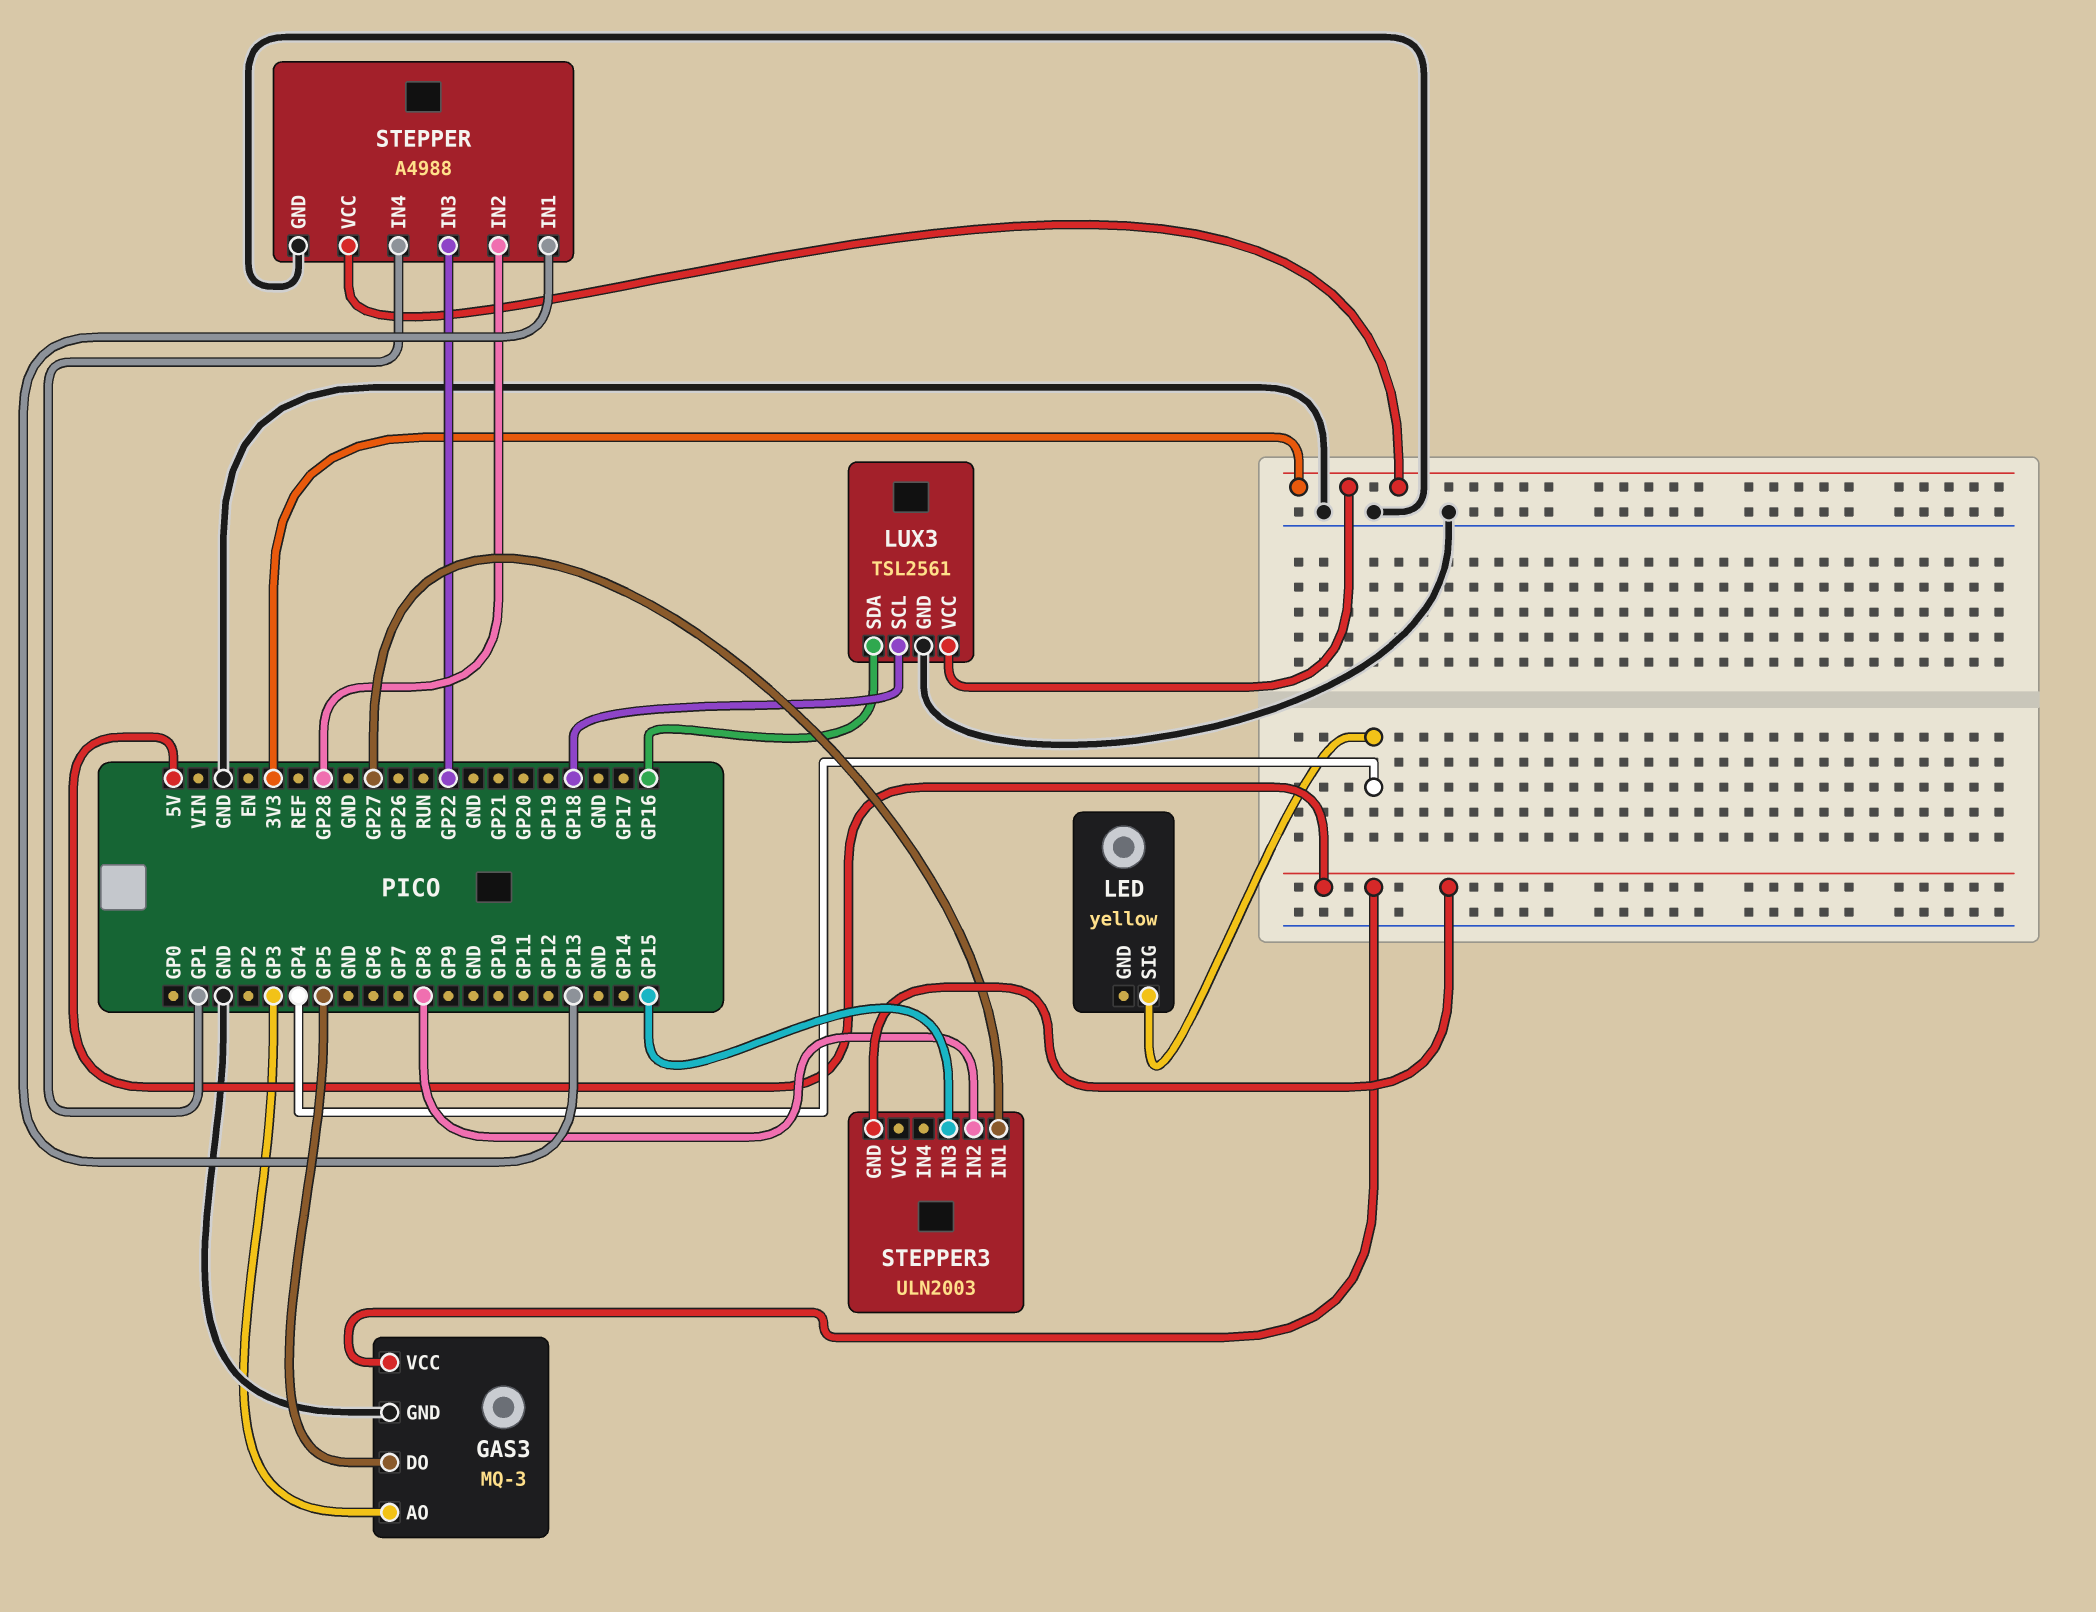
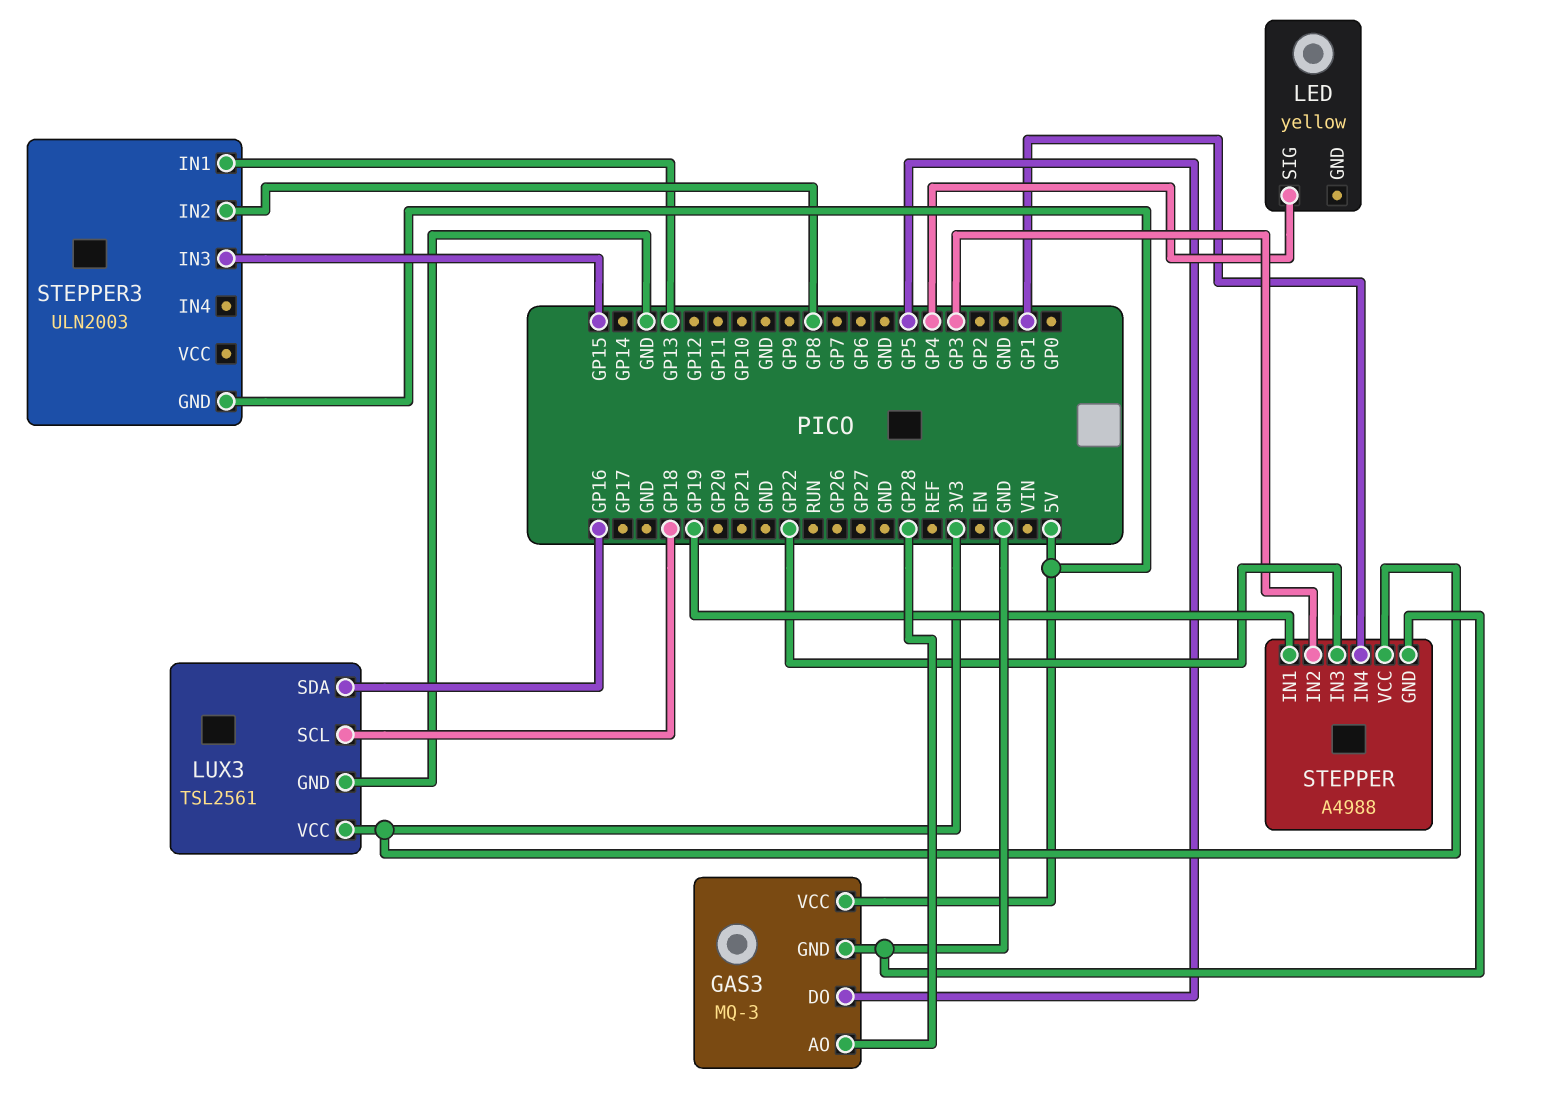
GAS3 pin AO: GP3 -> GP28
STEPPER pin IN1: GP13 -> GP19
STEPPER pin IN2: GP28 -> GP3
STEPPER3 pin IN1: GP27 -> GP13

